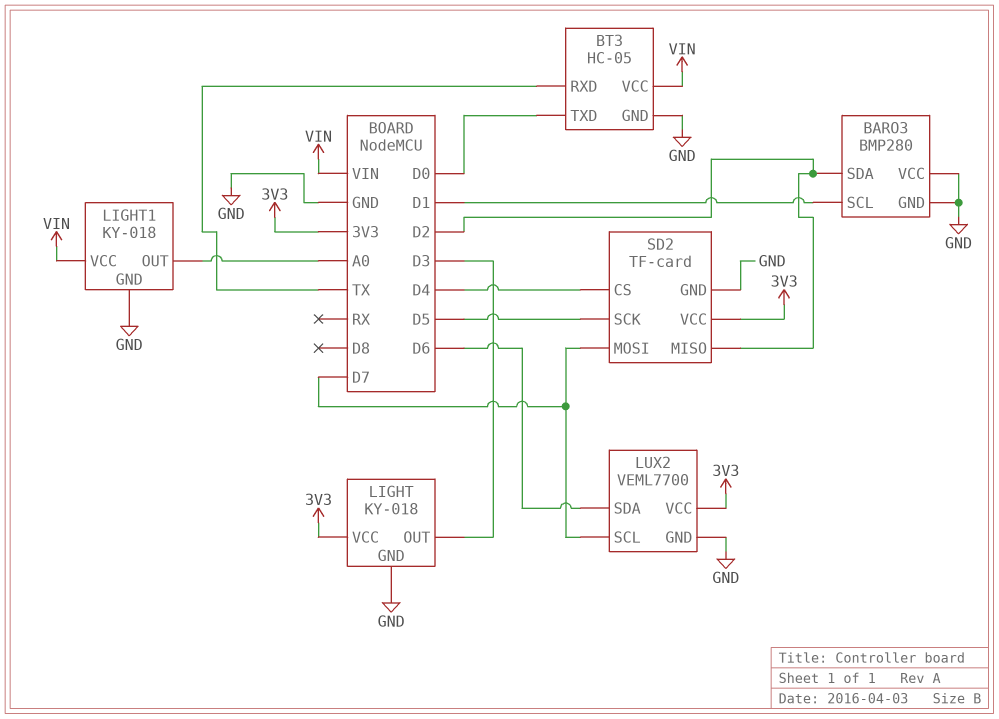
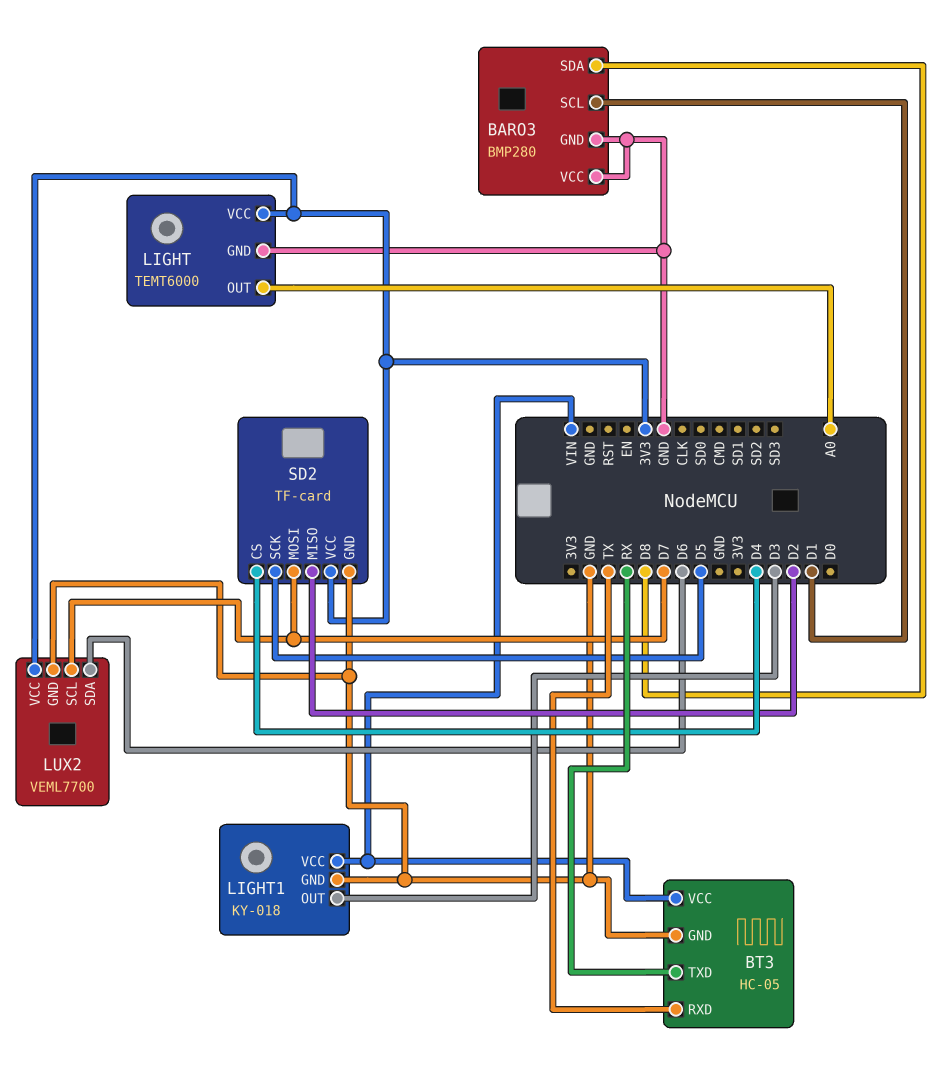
BARO3 pin SDA: D2 -> D8
BT3 pin TXD: D0 -> RX
LIGHT: KY-018 -> TEMT6000
LIGHT pin OUT: D3 -> A0
LIGHT1 pin OUT: A0 -> D3

